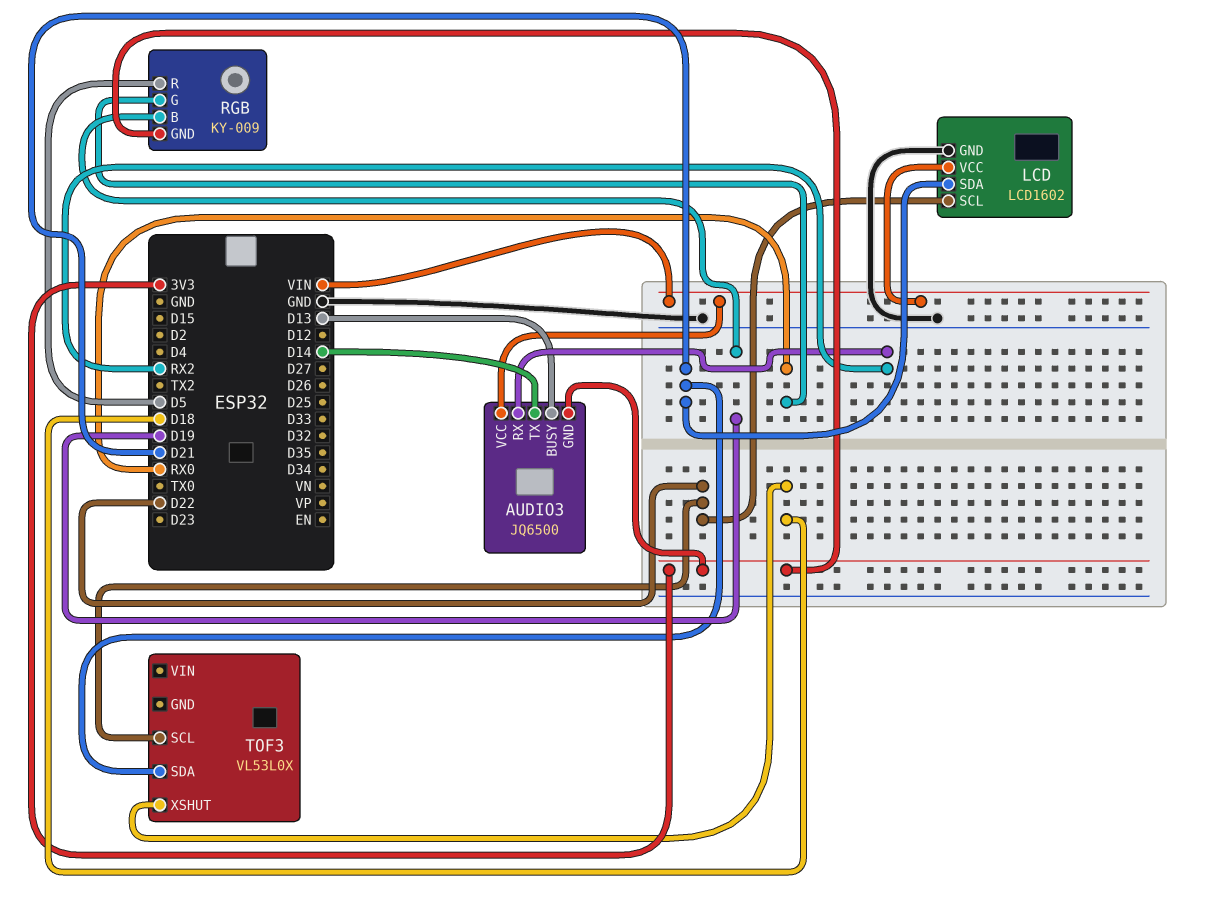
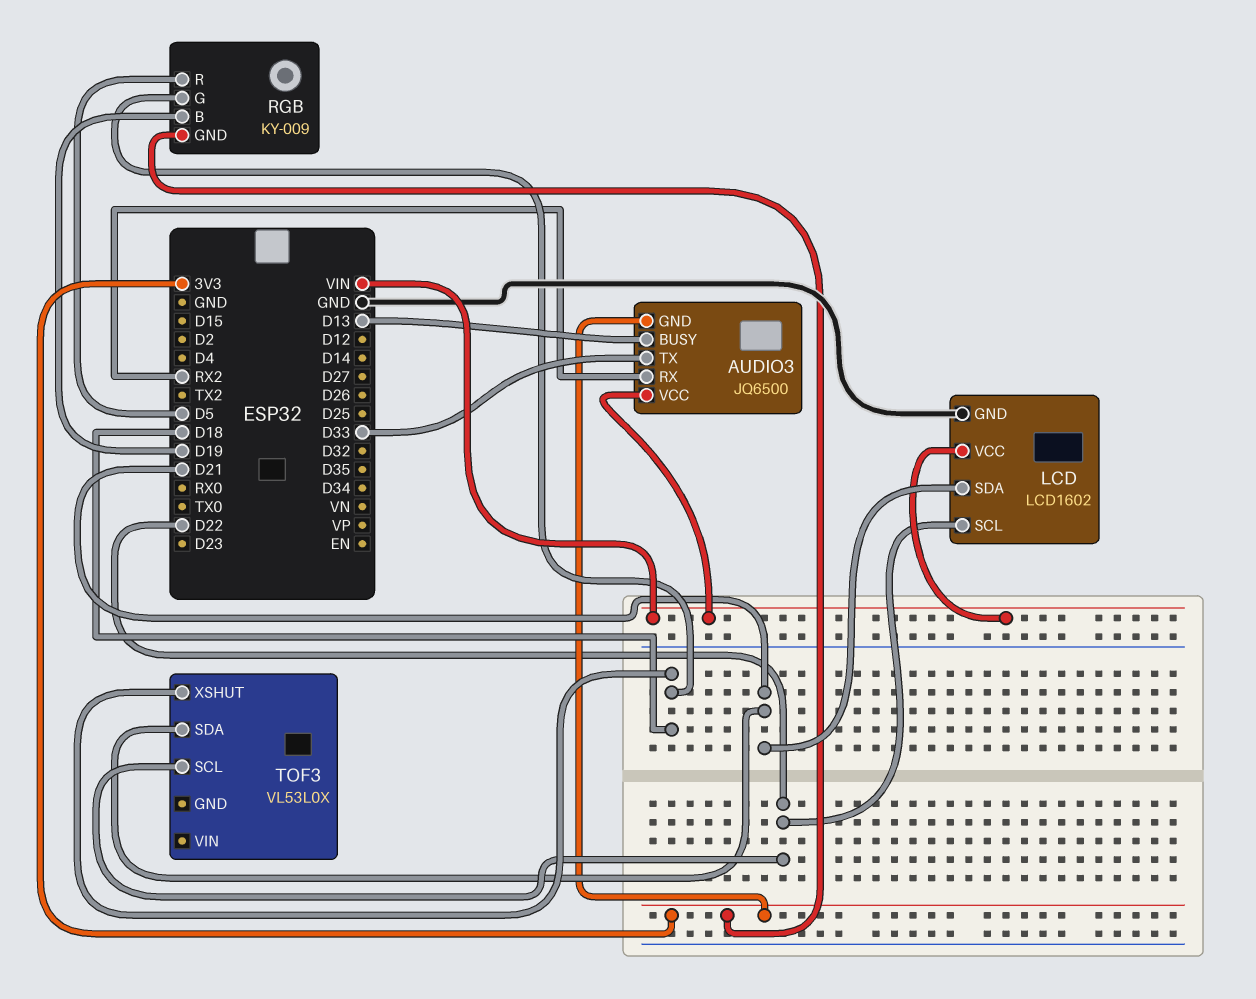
AUDIO3 pin TX: D14 -> D33
RGB pin G: RX0 -> D18

